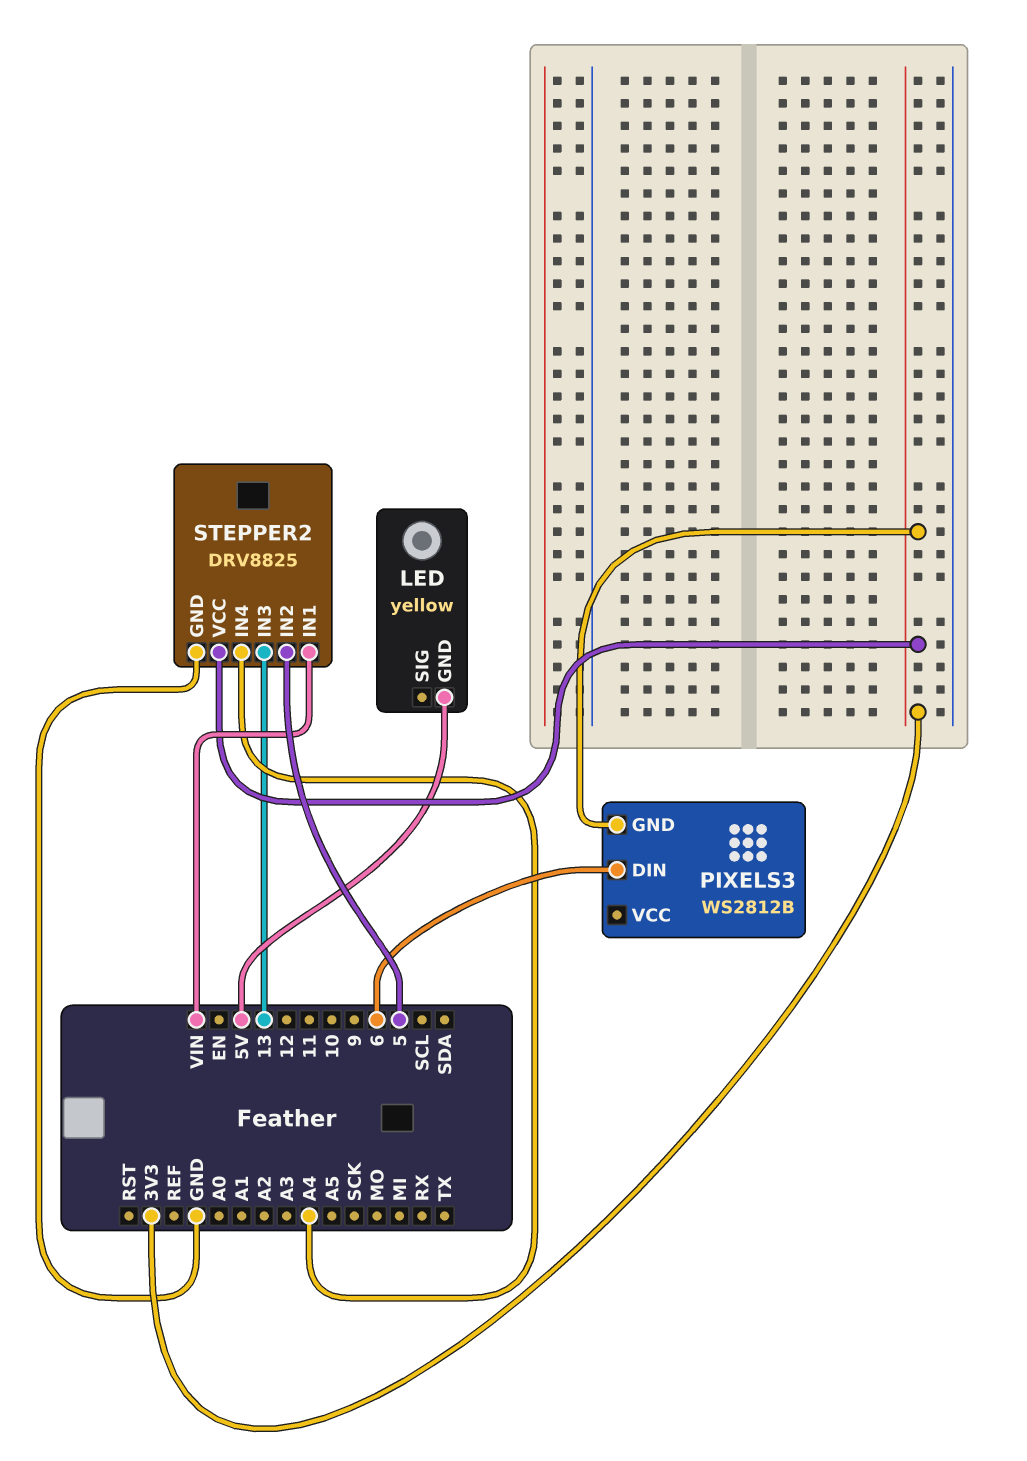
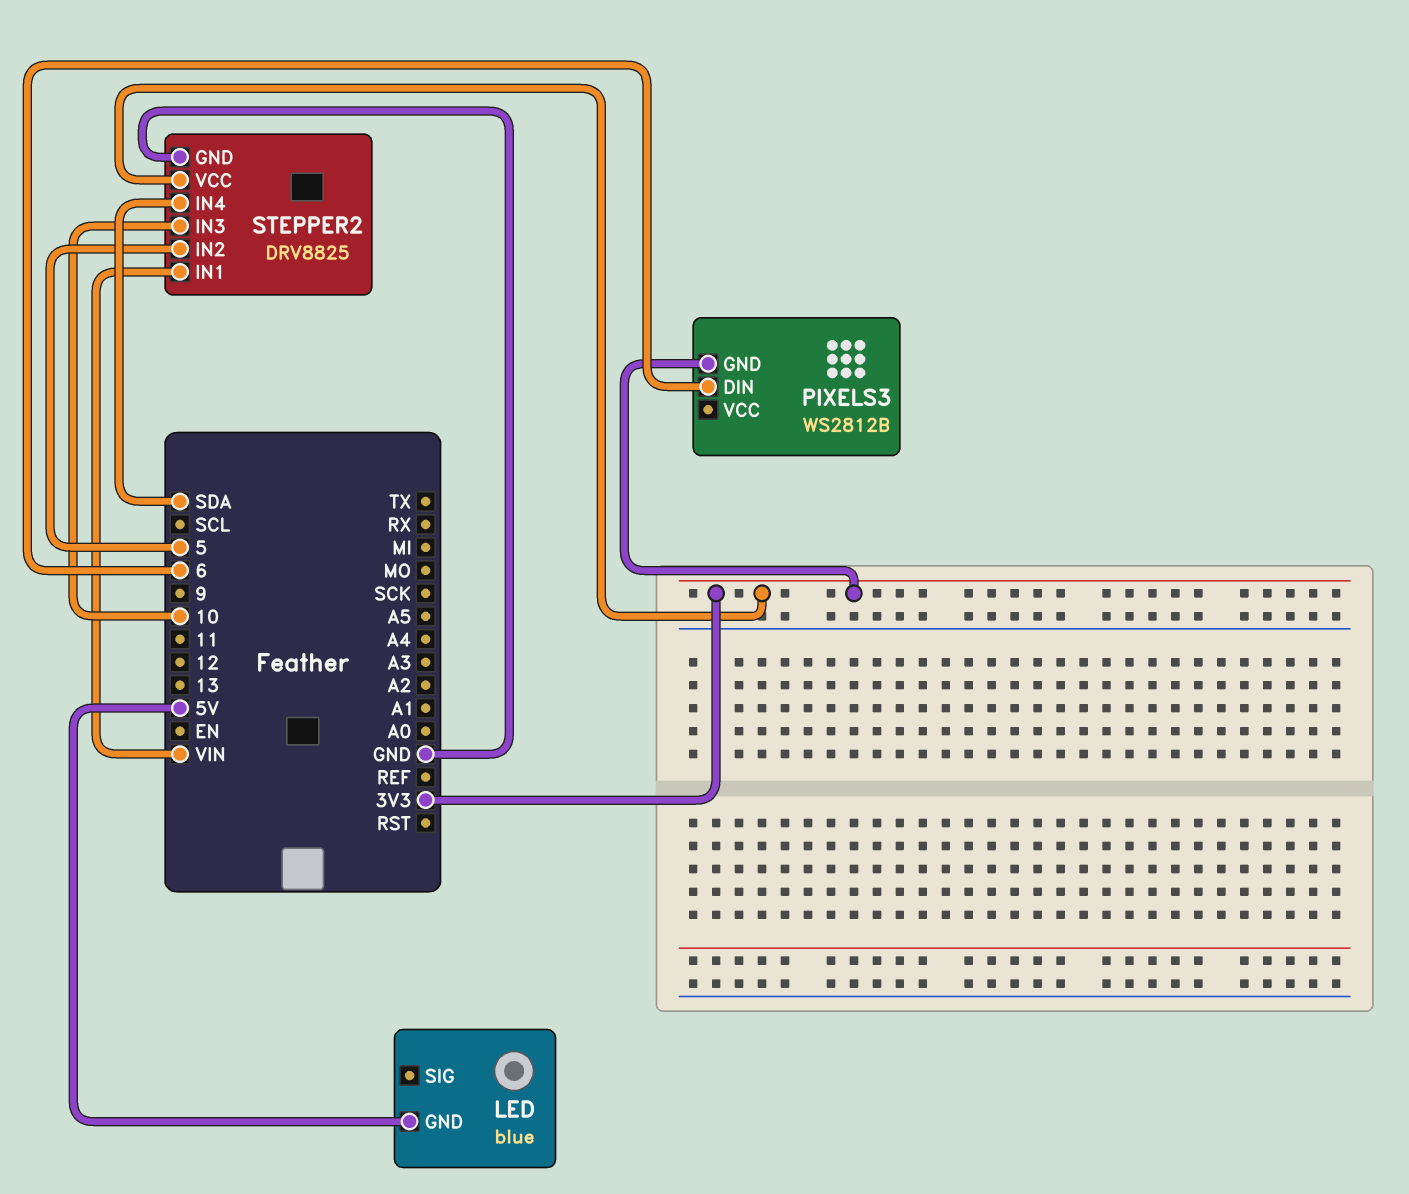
LED: yellow -> blue
STEPPER2 pin IN3: 13 -> 10
STEPPER2 pin IN4: A4 -> SDA

